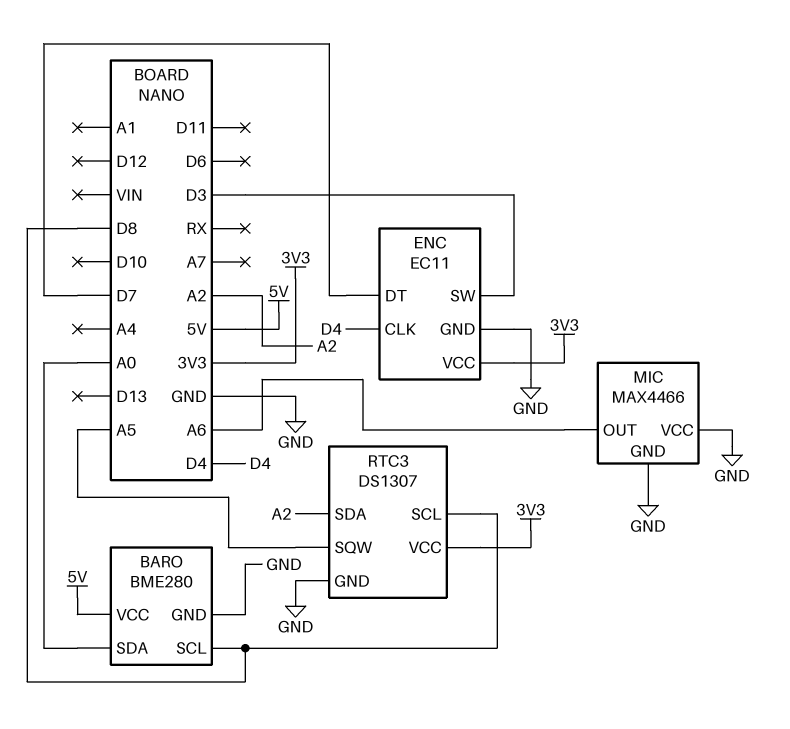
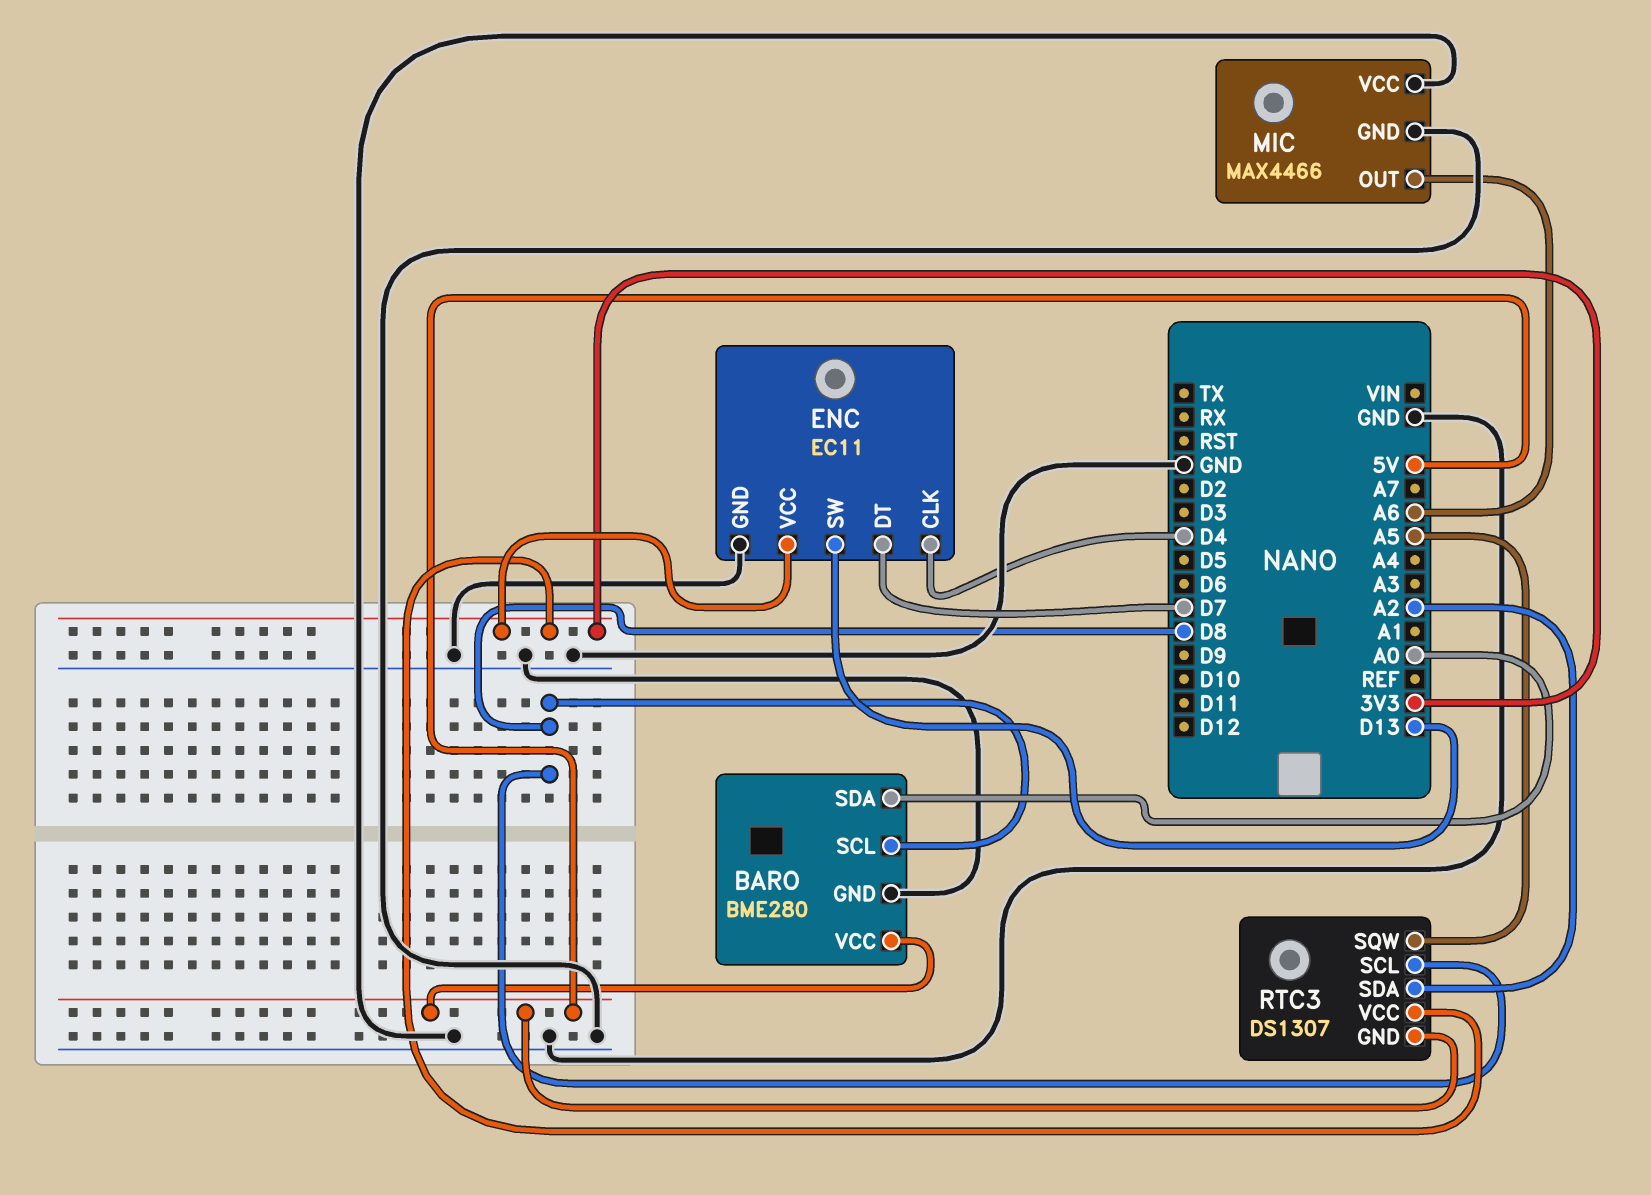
ENC pin SW: D3 -> D13
RTC3 pin GND: GND -> 5V

